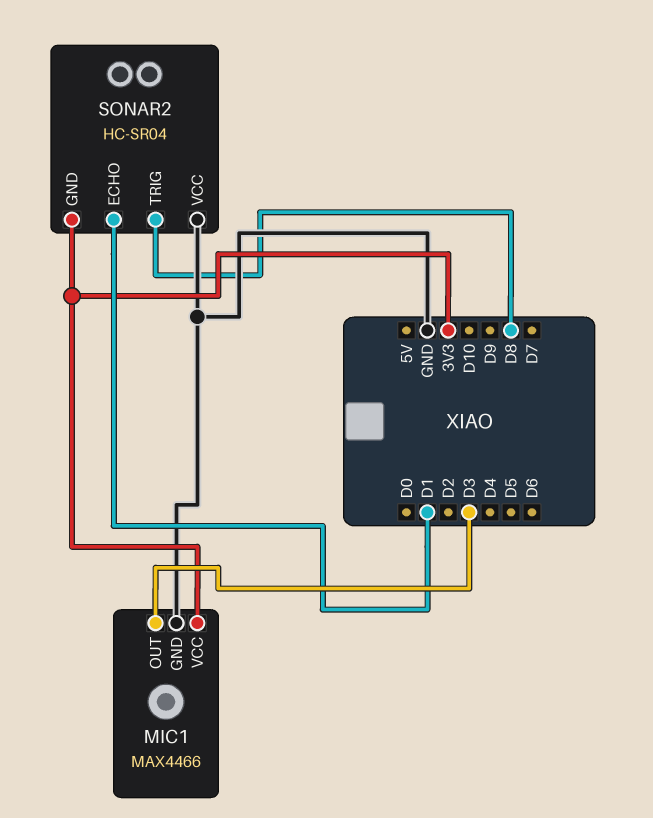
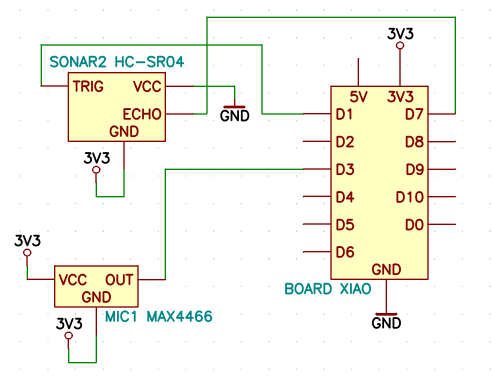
MIC1 pin GND: GND -> 3V3
SONAR2 pin ECHO: D1 -> D7
SONAR2 pin TRIG: D8 -> D1

